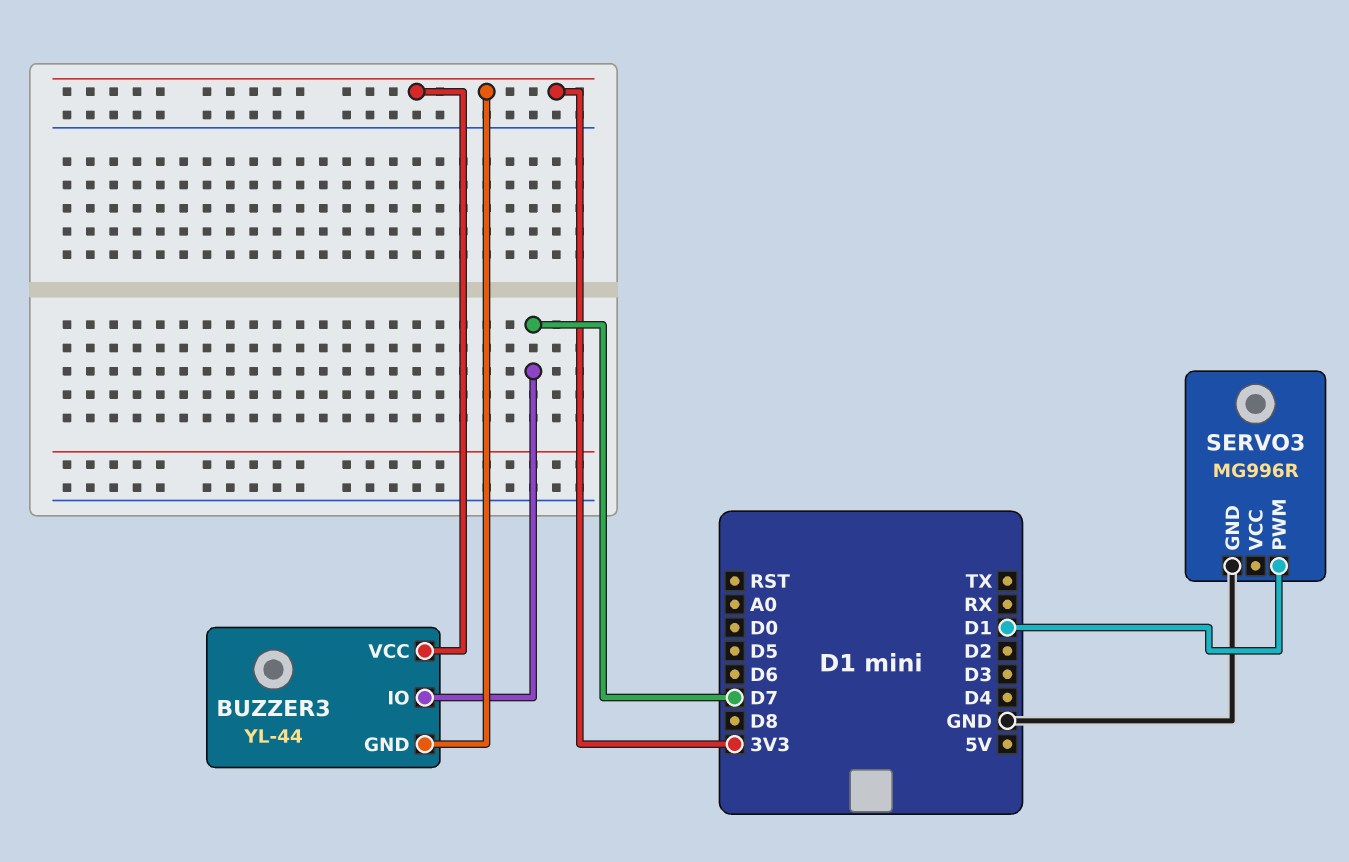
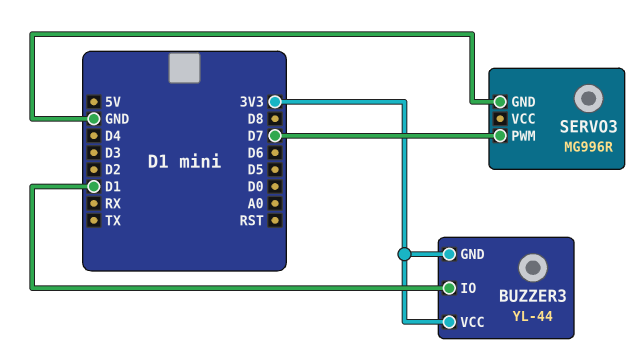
BUZZER3 pin IO: D7 -> D1
SERVO3 pin PWM: D1 -> D7

